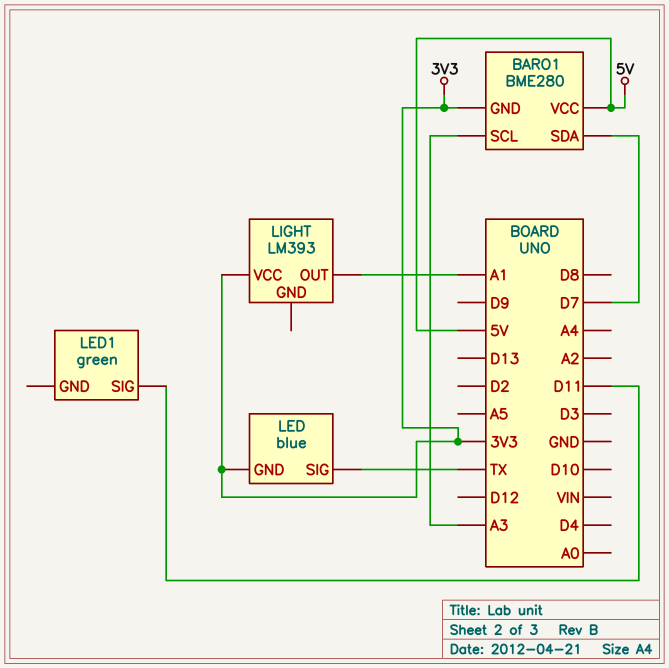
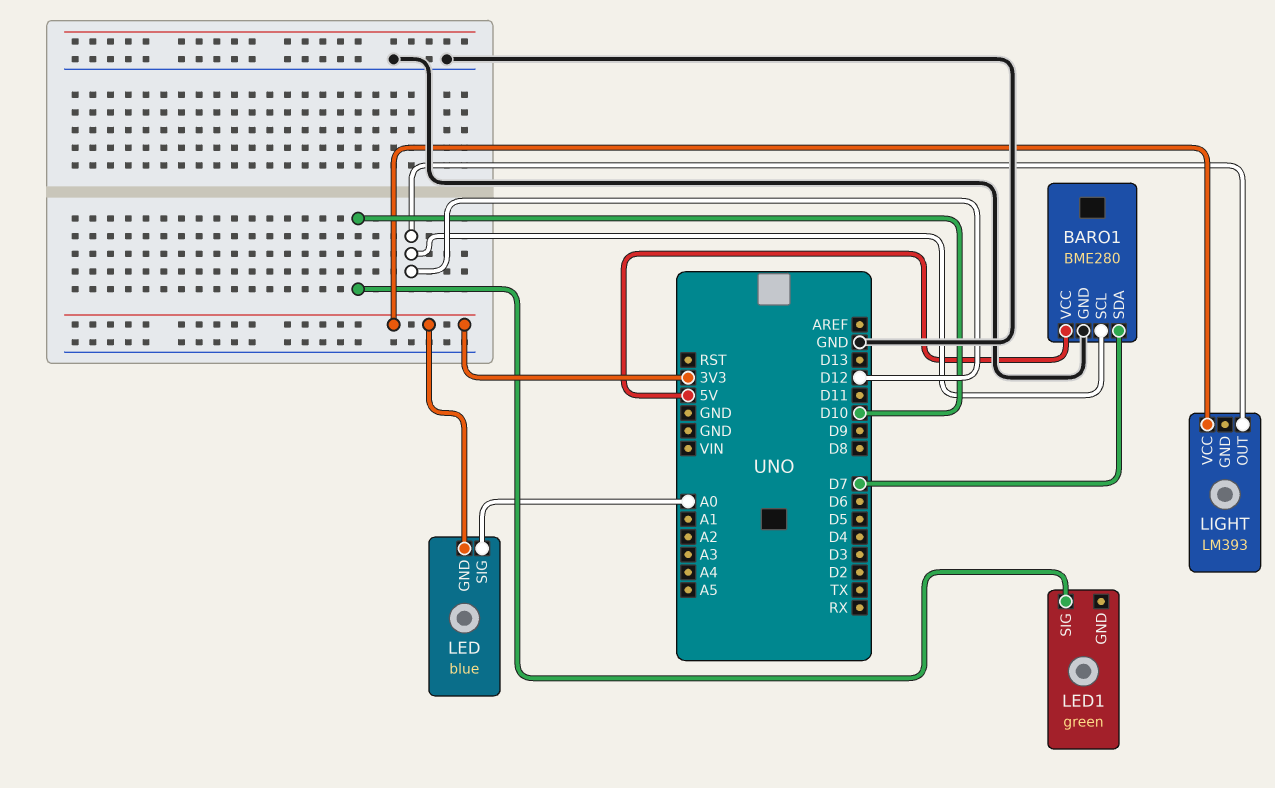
BARO1 pin GND: 3V3 -> GND
BARO1 pin SCL: A3 -> D12
LED pin SIG: TX -> A0
LED1 pin SIG: D11 -> D10
LIGHT pin OUT: A1 -> D12

